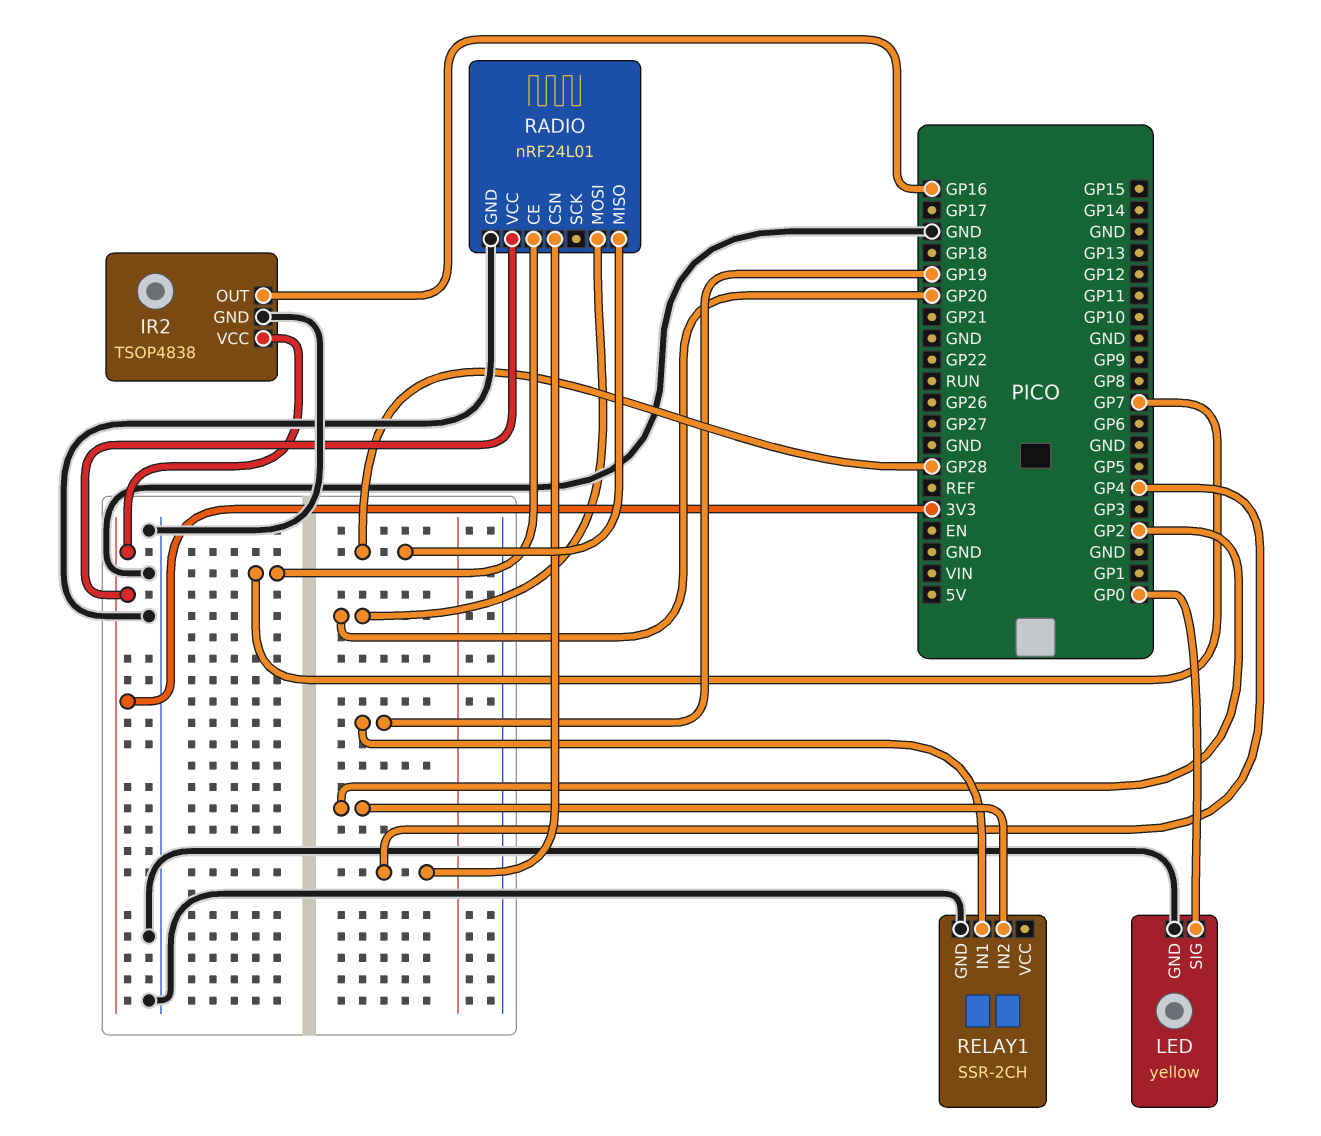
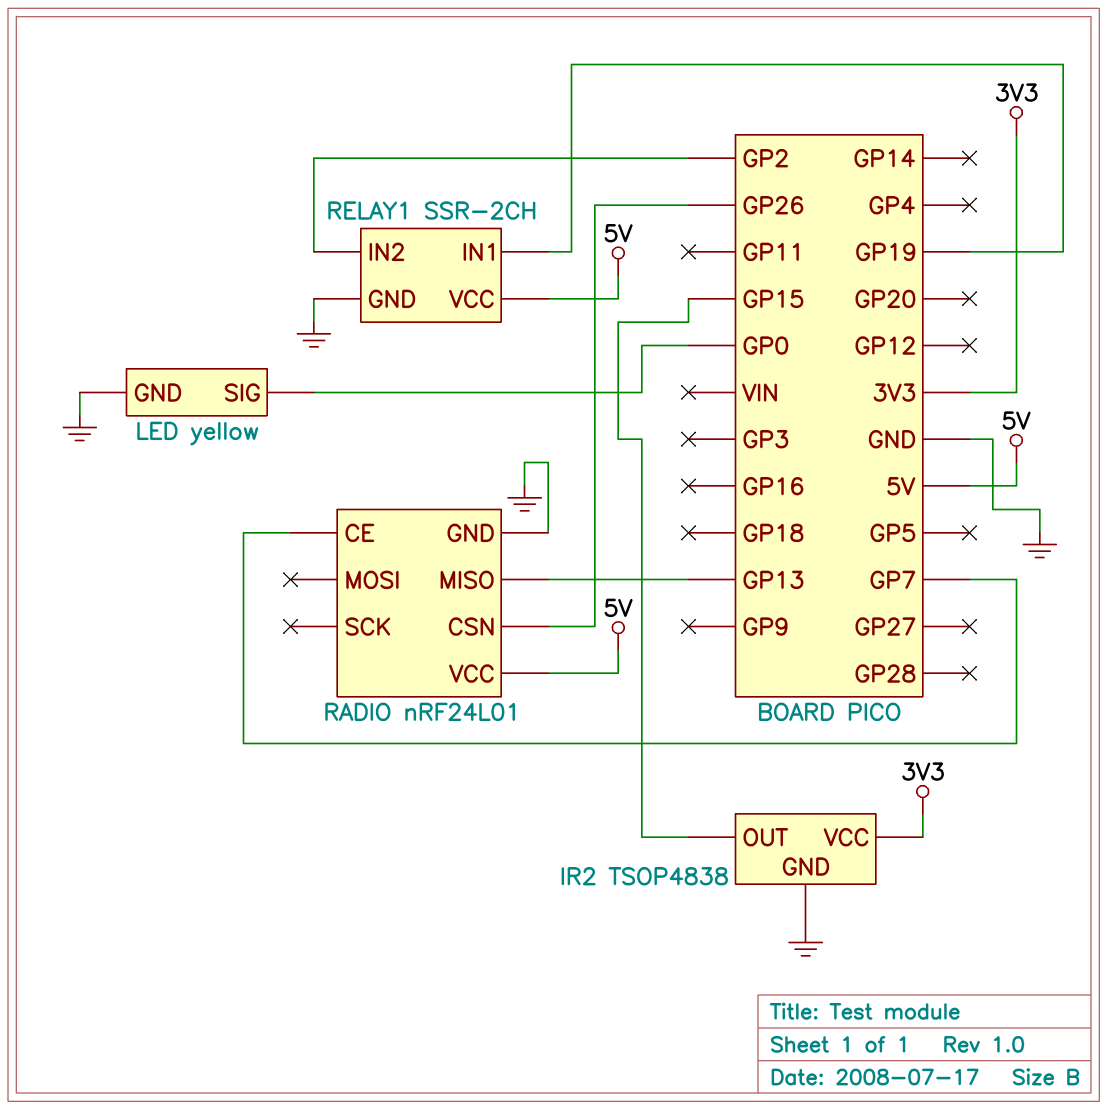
IR2 pin OUT: GP16 -> GP15
RADIO pin CSN: GP4 -> GP26
RADIO pin MISO: GP28 -> GP13
RADIO pin MOSI: GP20 -> none
RADIO pin VCC: 3V3 -> 5V
RELAY1 pin VCC: none -> 5V

